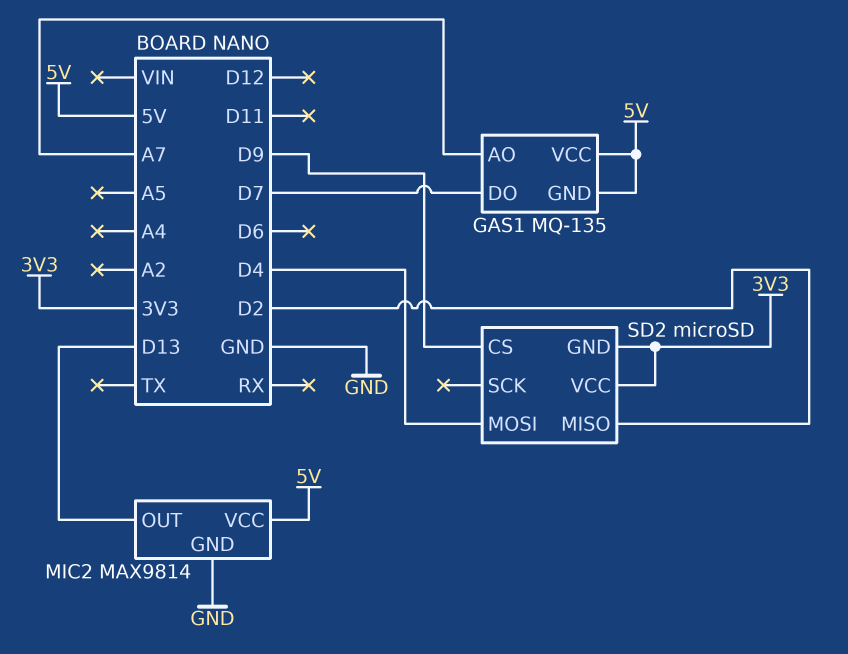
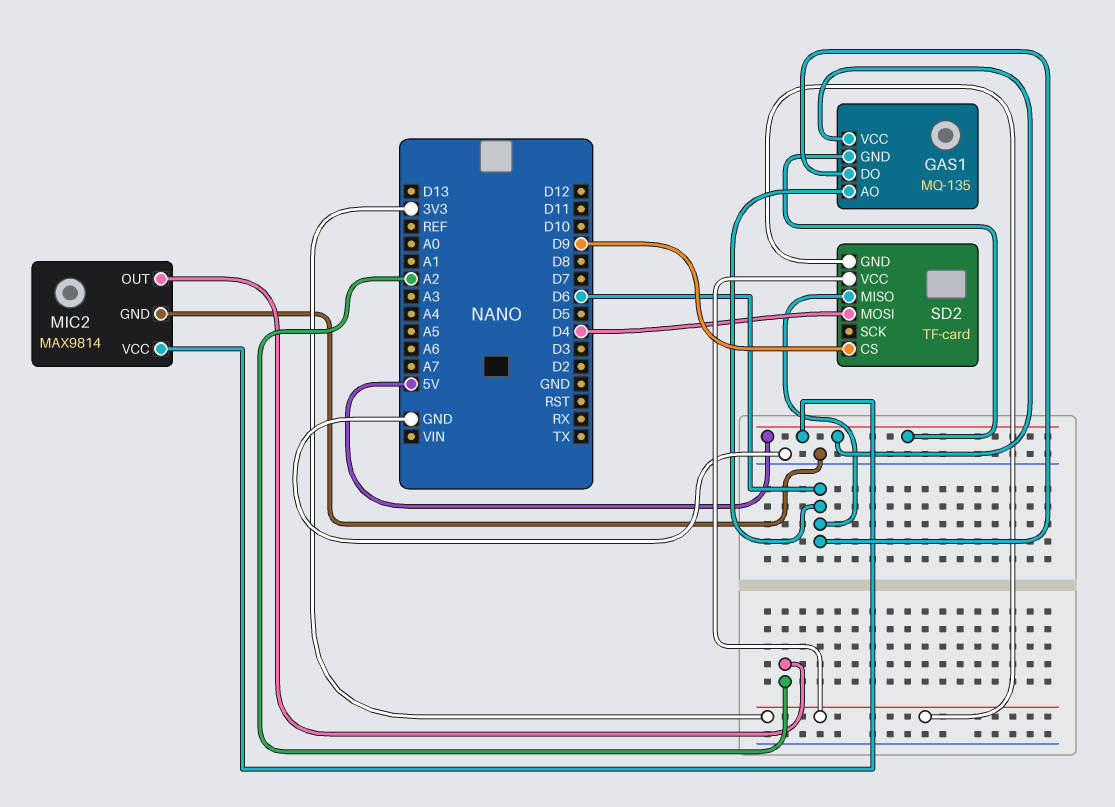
GAS1 pin AO: A7 -> D6
GAS1 pin DO: D7 -> D6
MIC2 pin OUT: D13 -> A2
SD2: microSD -> TF-card
SD2 pin MISO: D2 -> D6

